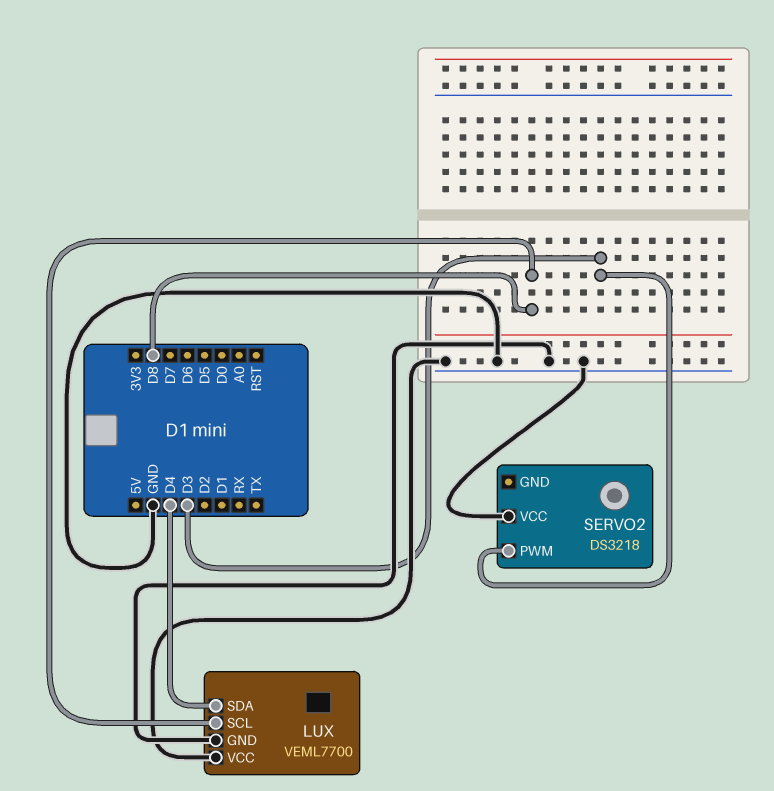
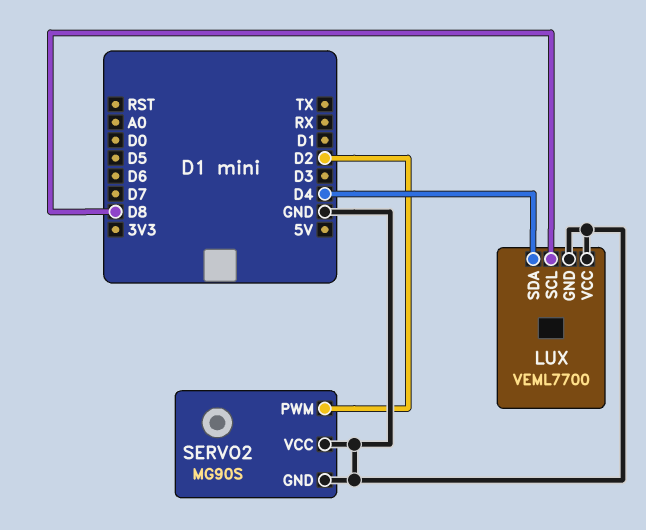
SERVO2: DS3218 -> MG90S
SERVO2 pin GND: none -> GND
SERVO2 pin PWM: D3 -> D2

